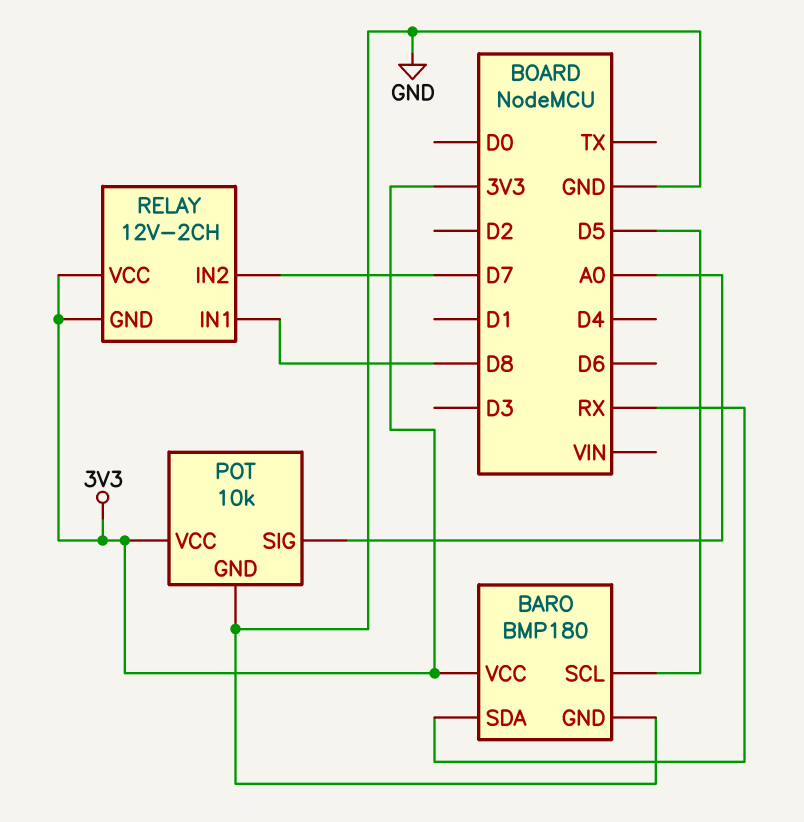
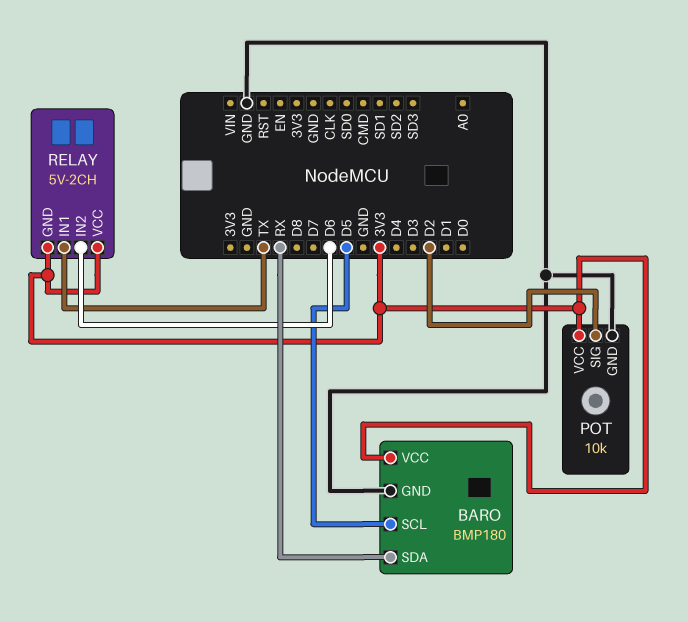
POT pin SIG: A0 -> D2
RELAY: 12V-2CH -> 5V-2CH
RELAY pin IN1: D8 -> TX
RELAY pin IN2: D7 -> D6

